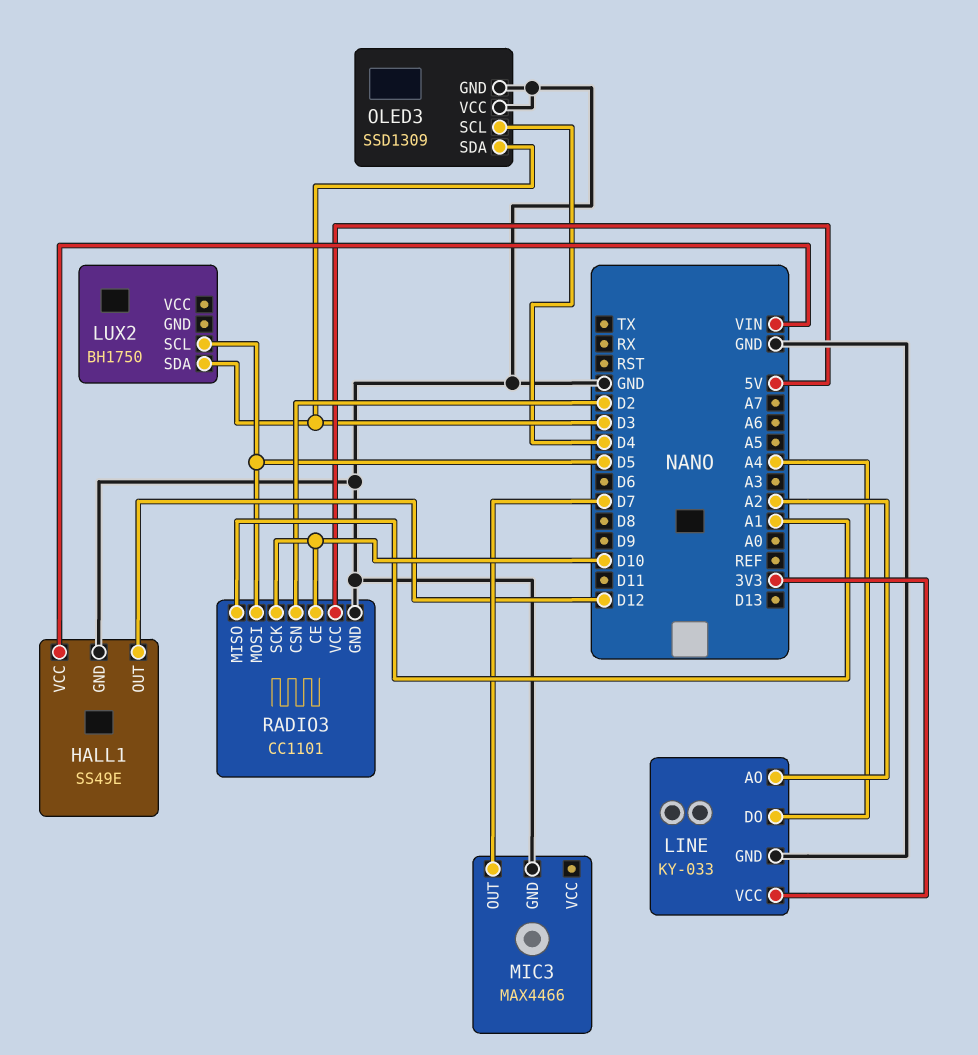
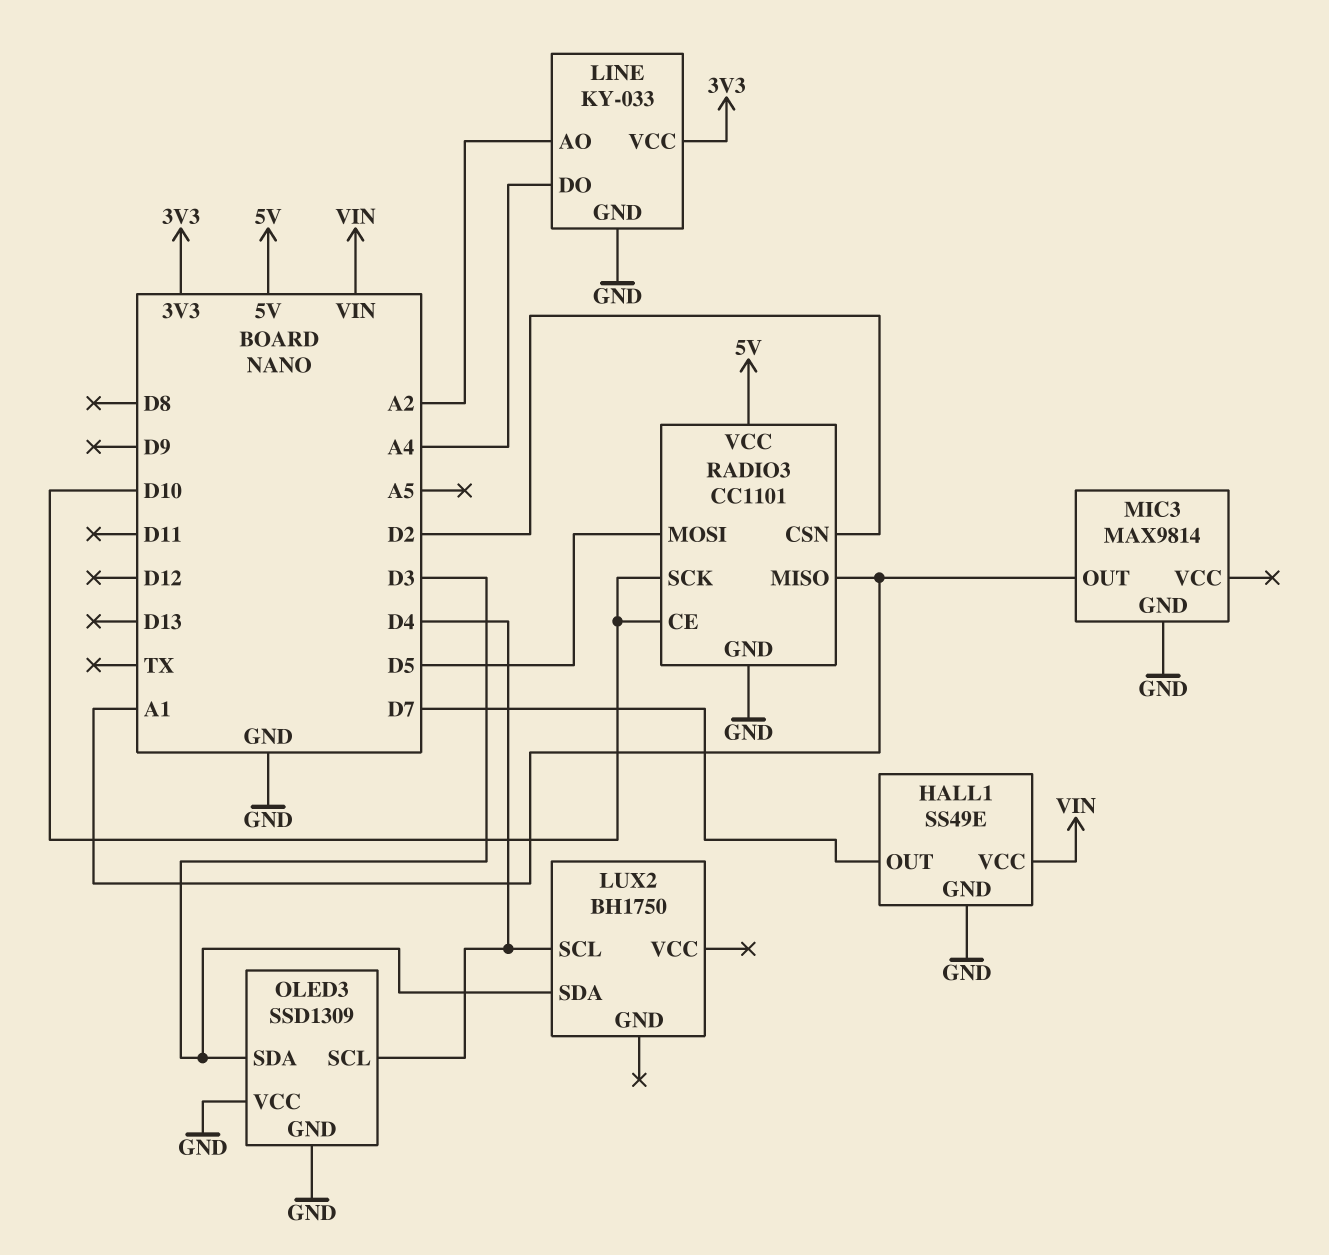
HALL1 pin OUT: D12 -> D7
LUX2 pin SCL: D5 -> D4
MIC3: MAX4466 -> MAX9814
MIC3 pin OUT: D7 -> A1

